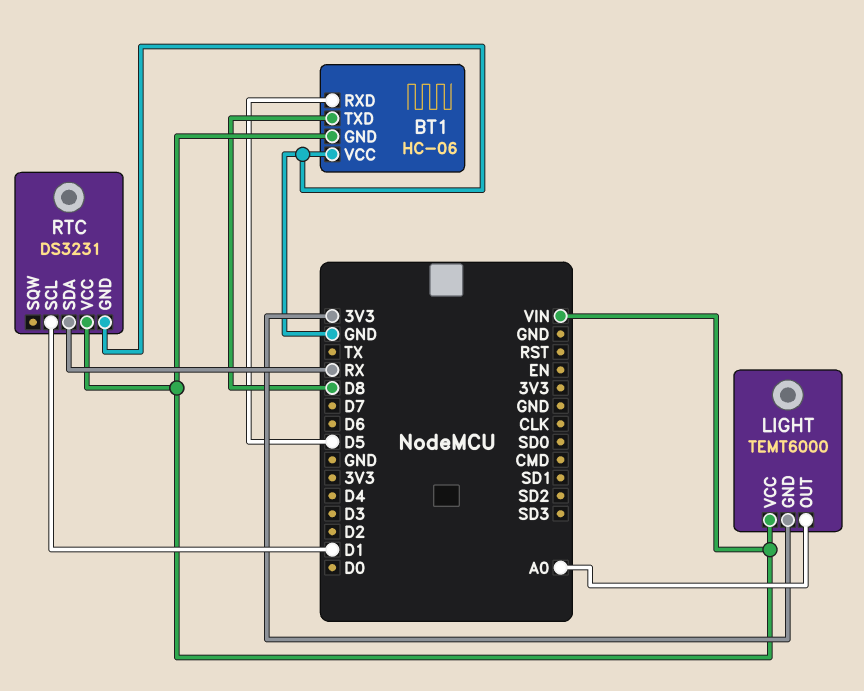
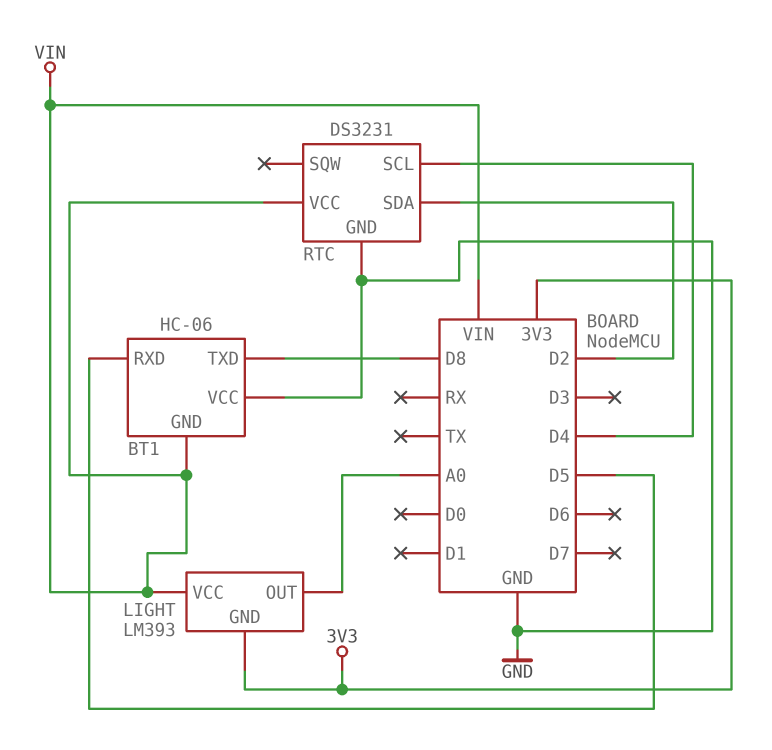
LIGHT: TEMT6000 -> LM393
RTC pin SCL: D1 -> D4
RTC pin SDA: RX -> D2

